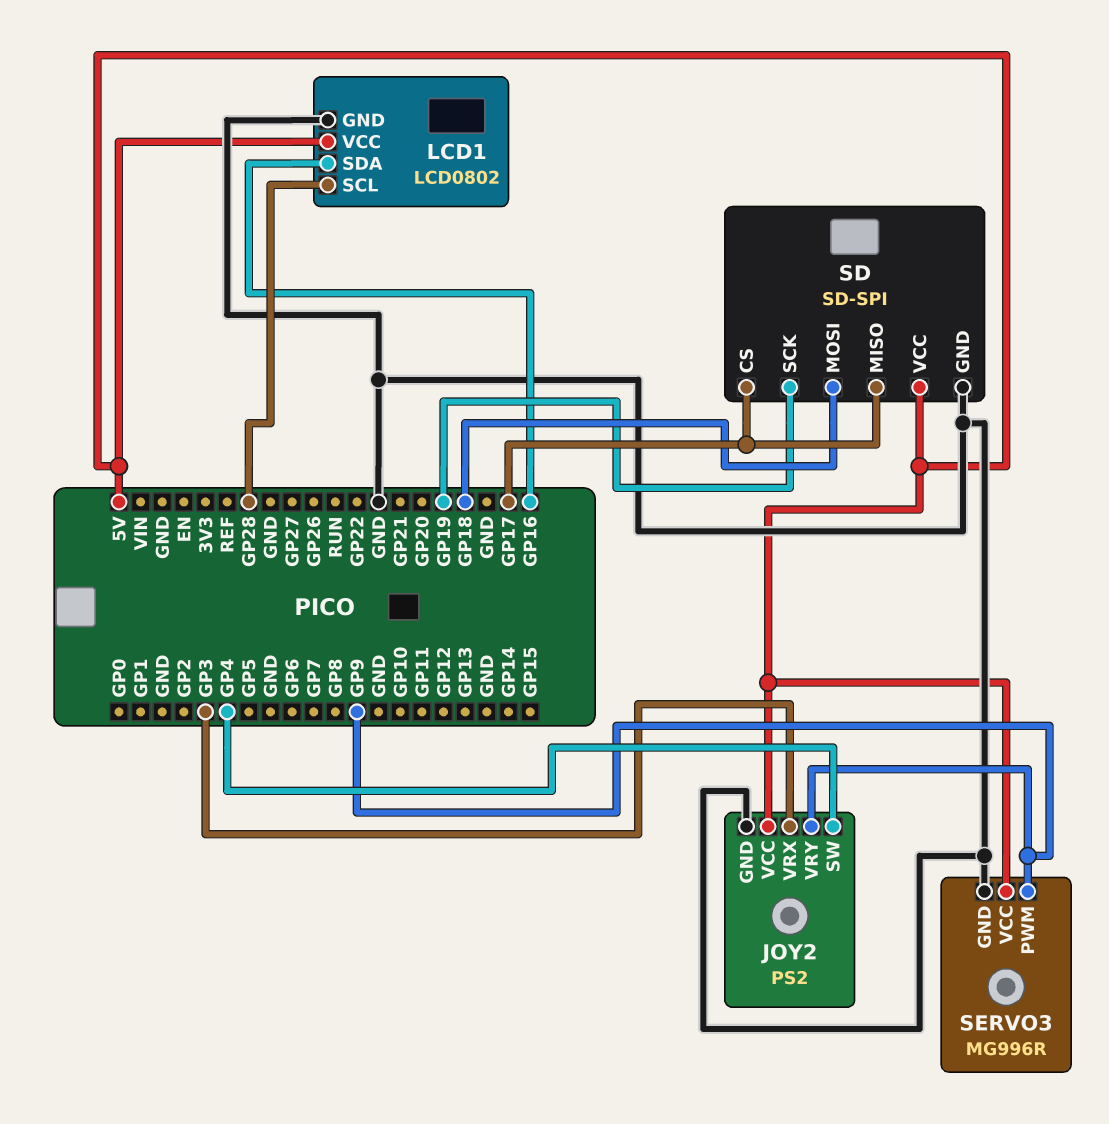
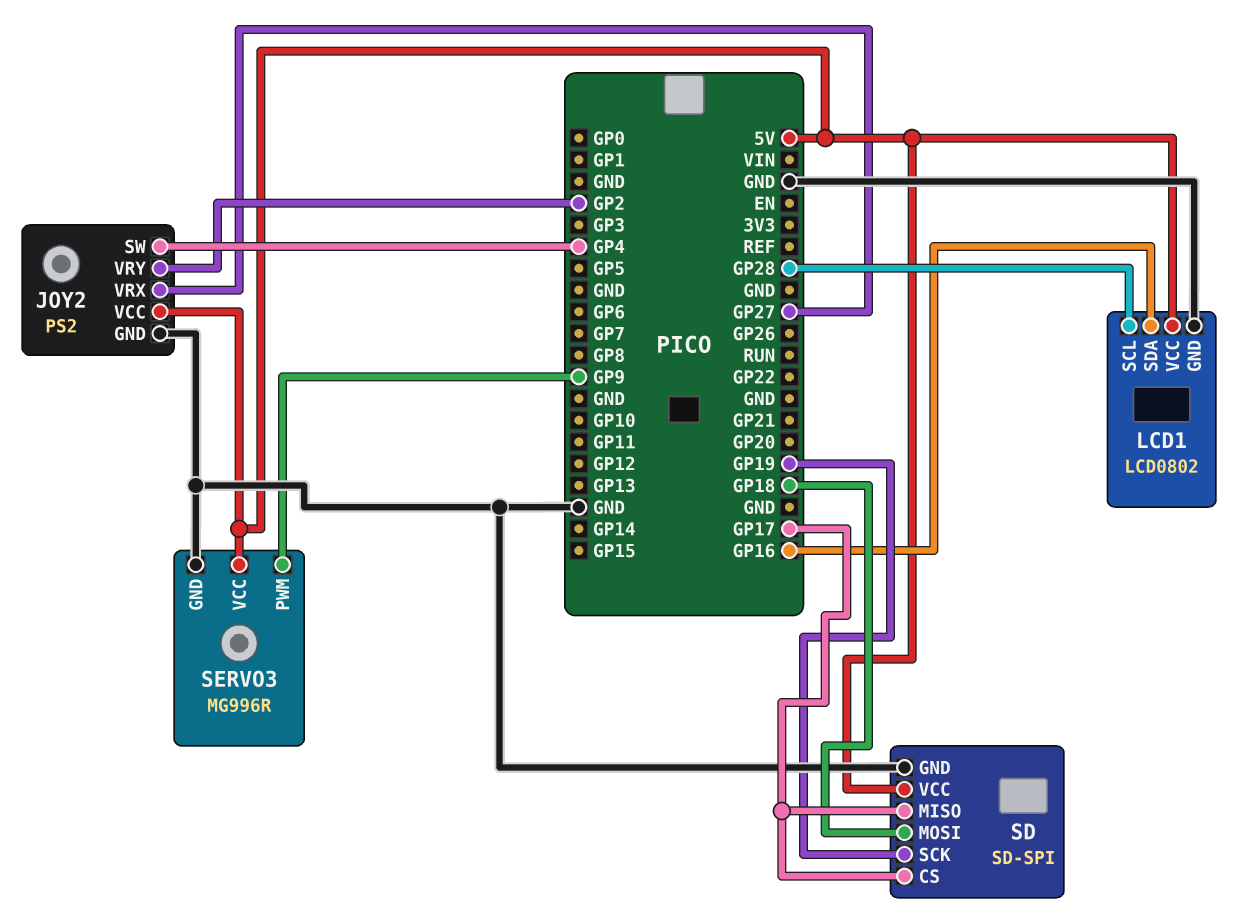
JOY2 pin VRX: GP3 -> GP27
JOY2 pin VRY: GP9 -> GP2

